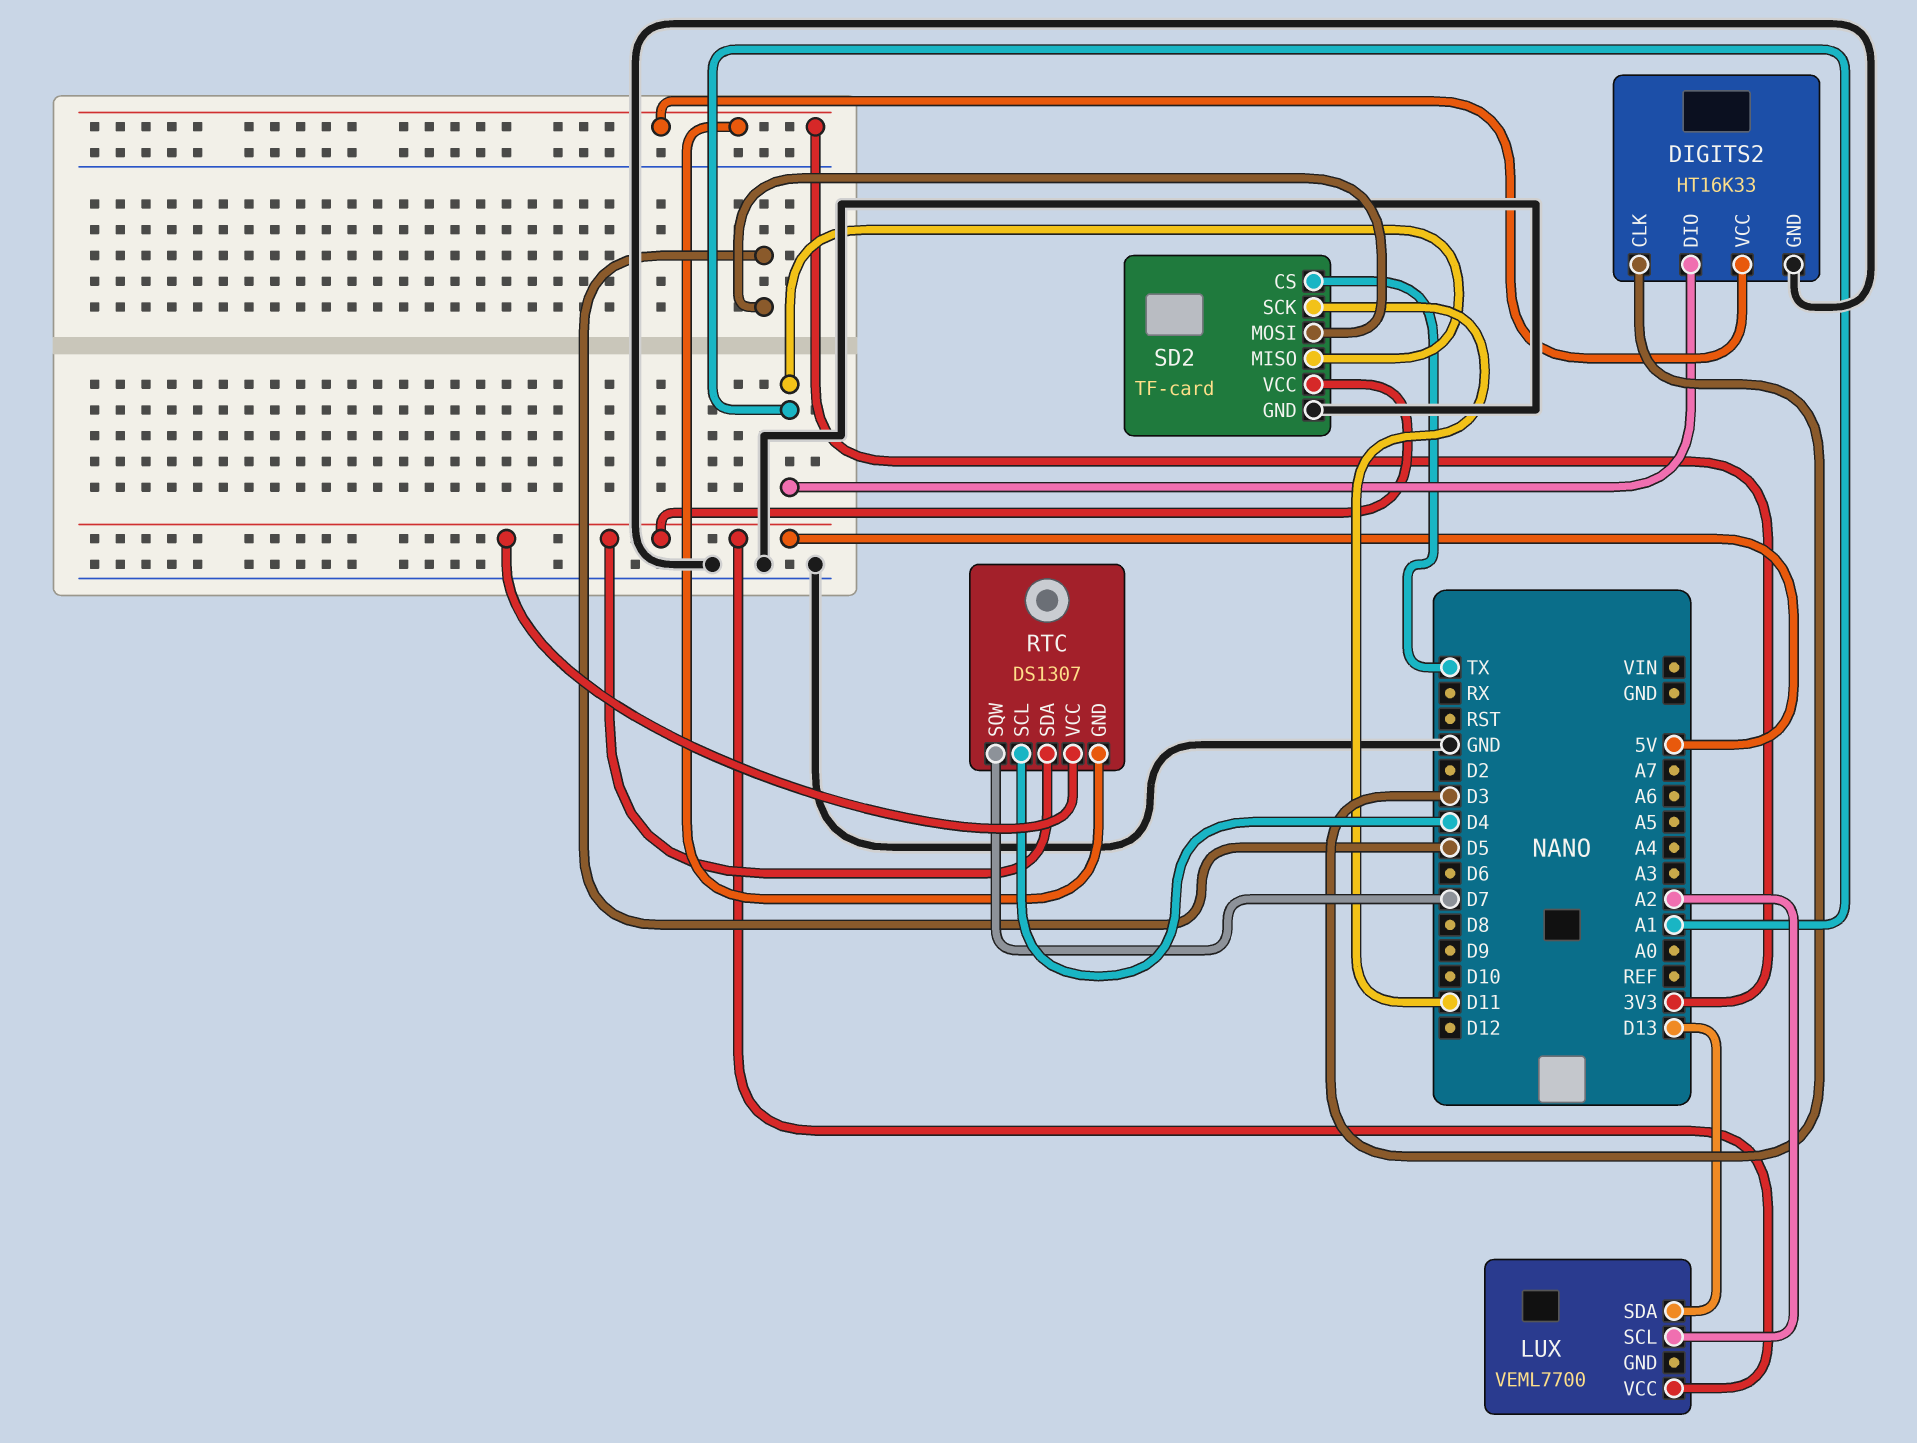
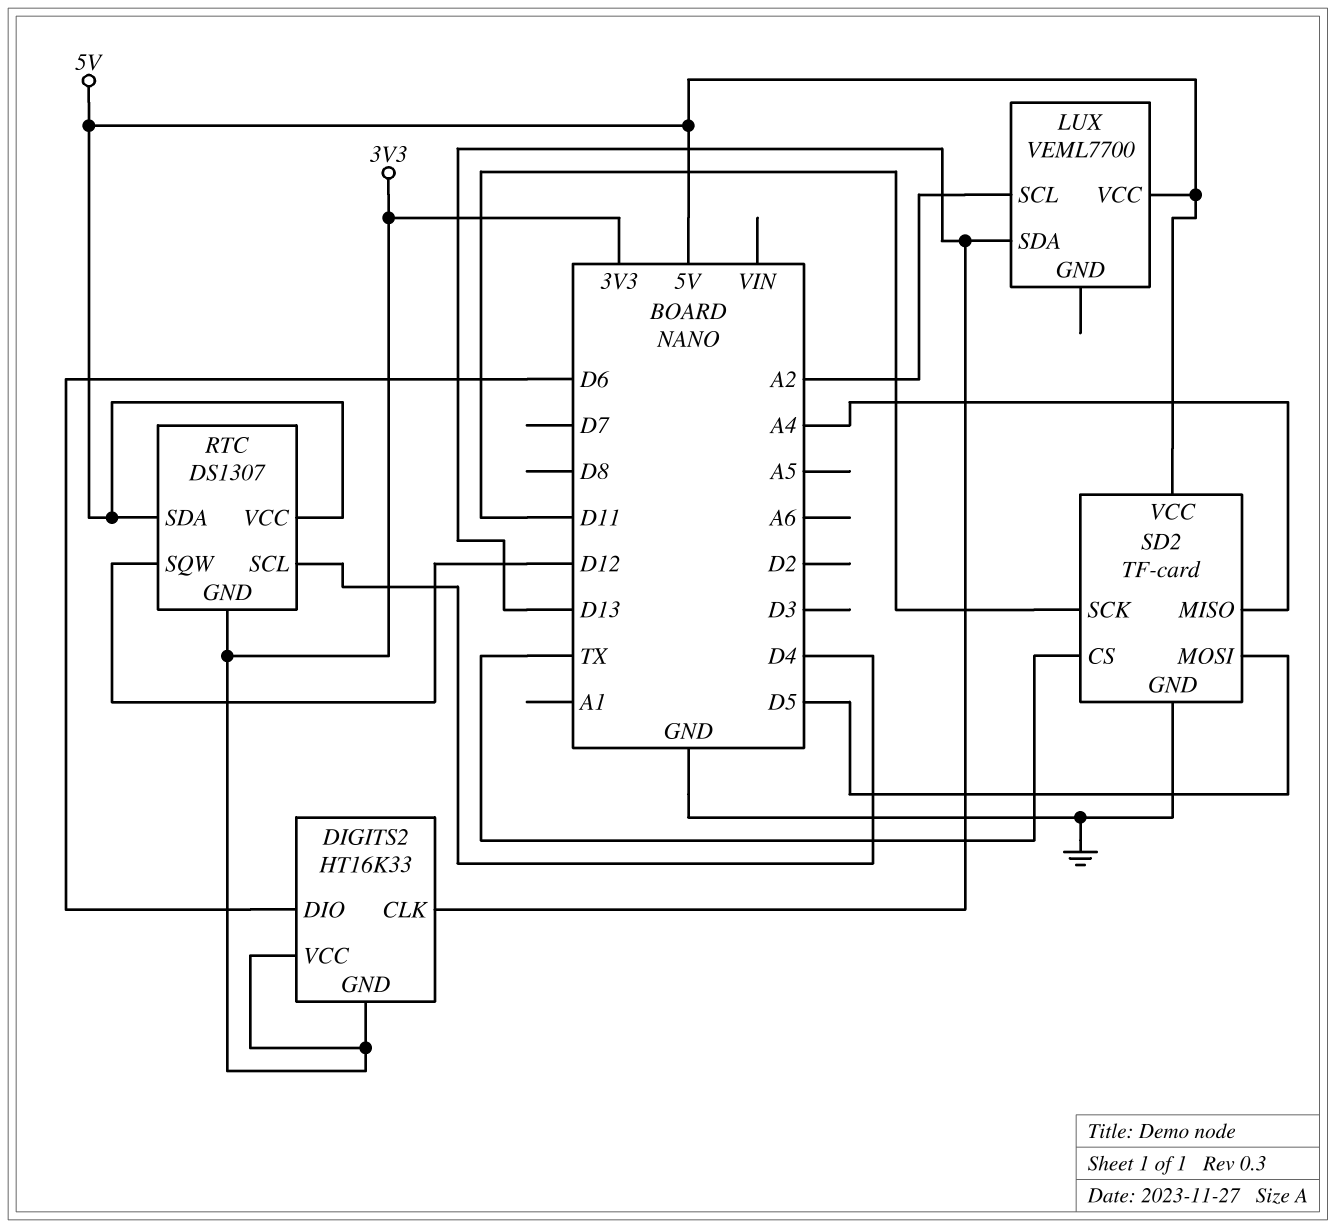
DIGITS2 pin CLK: D3 -> D13
DIGITS2 pin DIO: A1 -> D6
DIGITS2 pin GND: GND -> 3V3
RTC pin SQW: D7 -> D12
SD2 pin MISO: A1 -> A4

